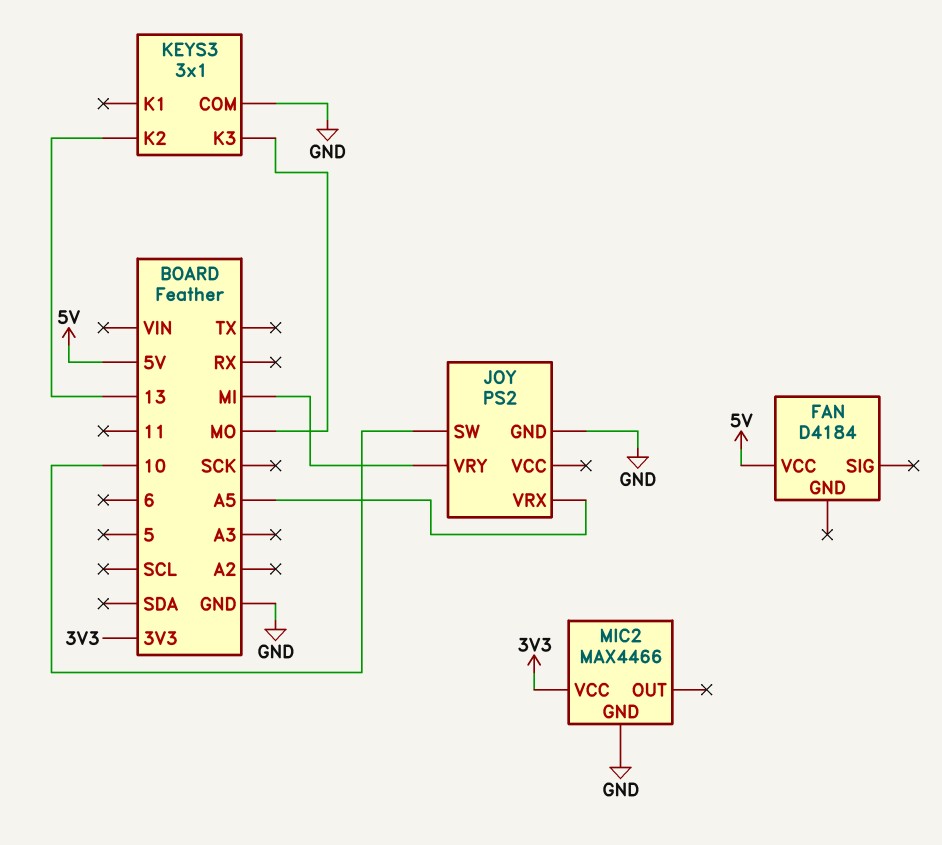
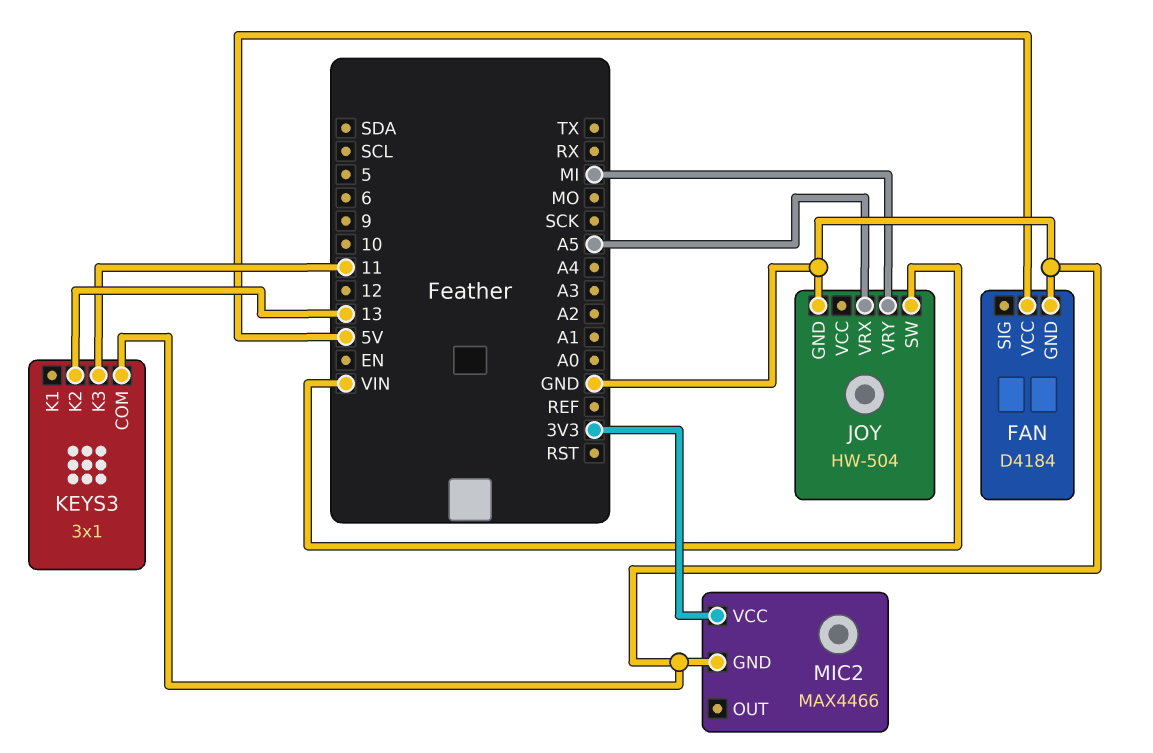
FAN pin GND: none -> GND
JOY: PS2 -> HW-504
JOY pin SW: 10 -> VIN
KEYS3 pin K3: MO -> 11

